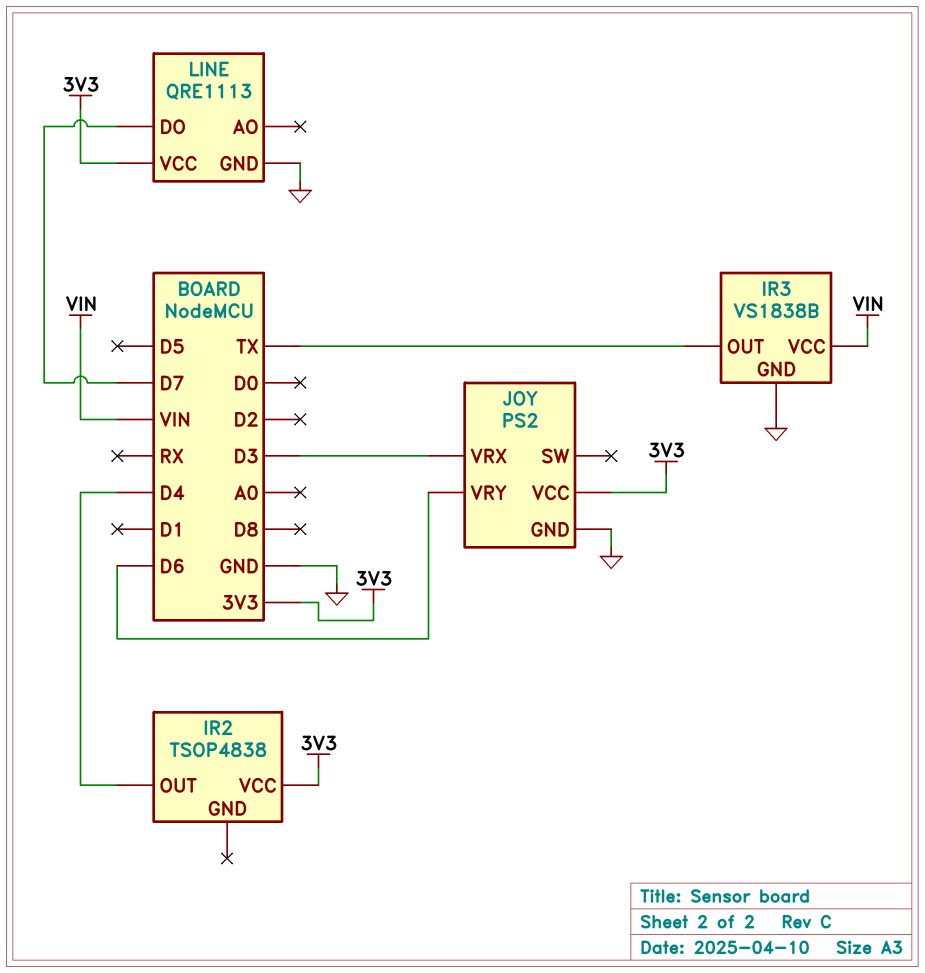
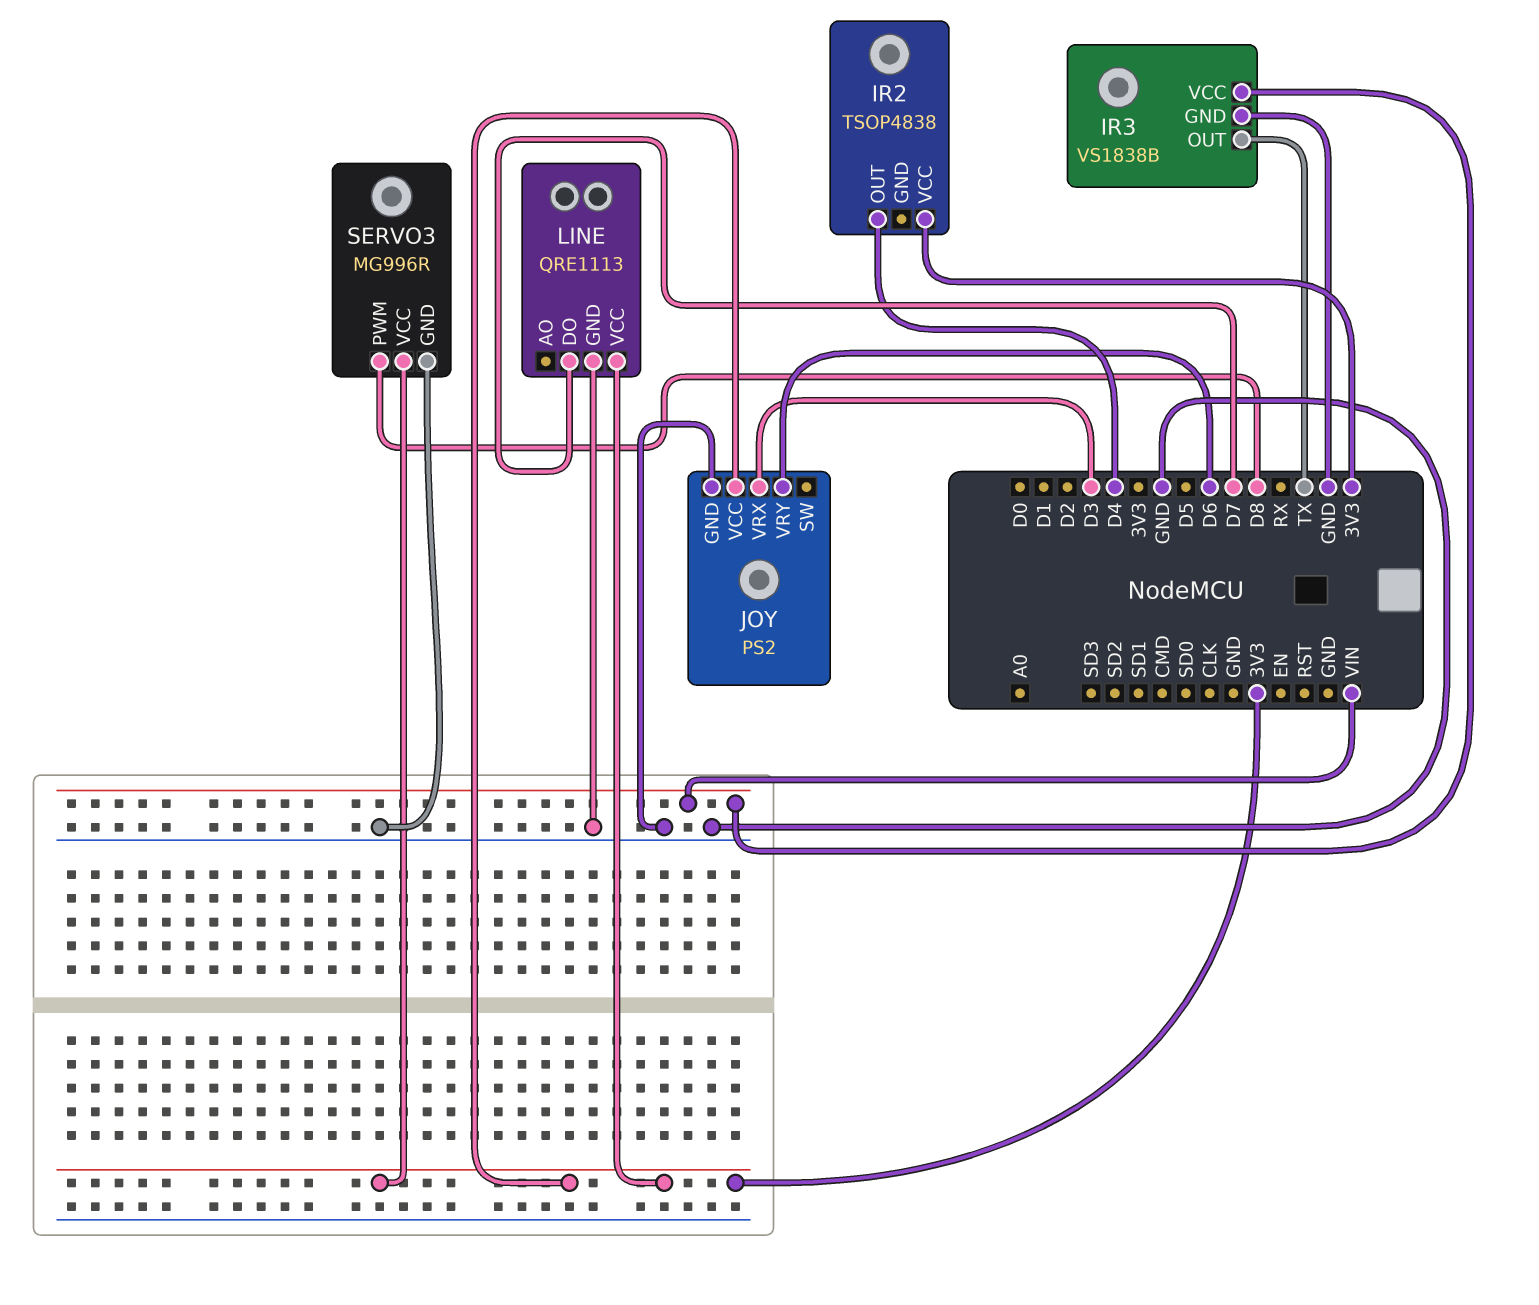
SERVO3: none -> MG996R
SERVO3 pin GND: none -> GND
SERVO3 pin PWM: none -> D8
SERVO3 pin VCC: none -> 3V3

